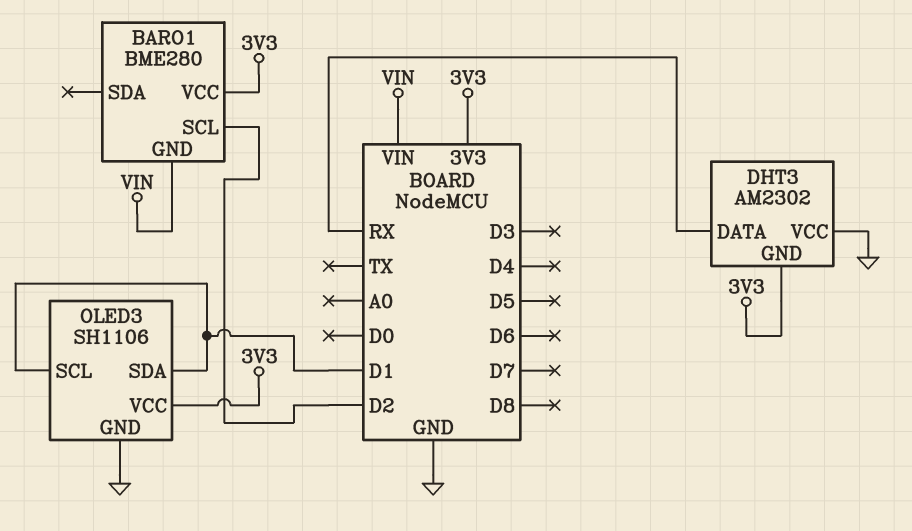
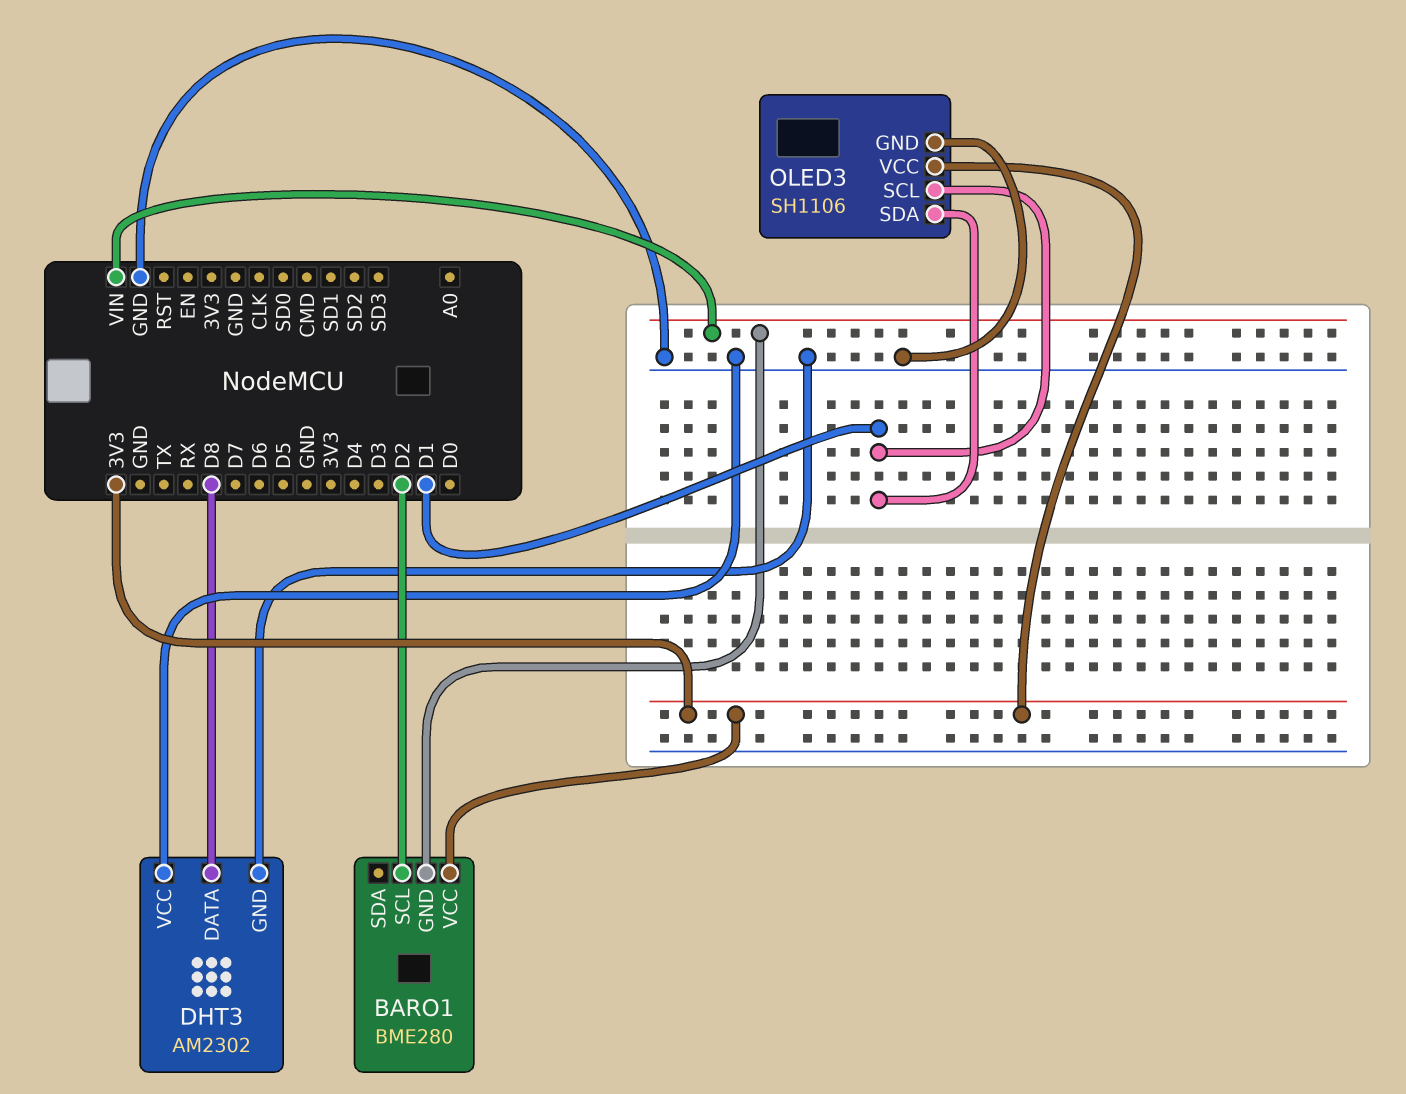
DHT3 pin DATA: RX -> D8
DHT3 pin GND: 3V3 -> GND

